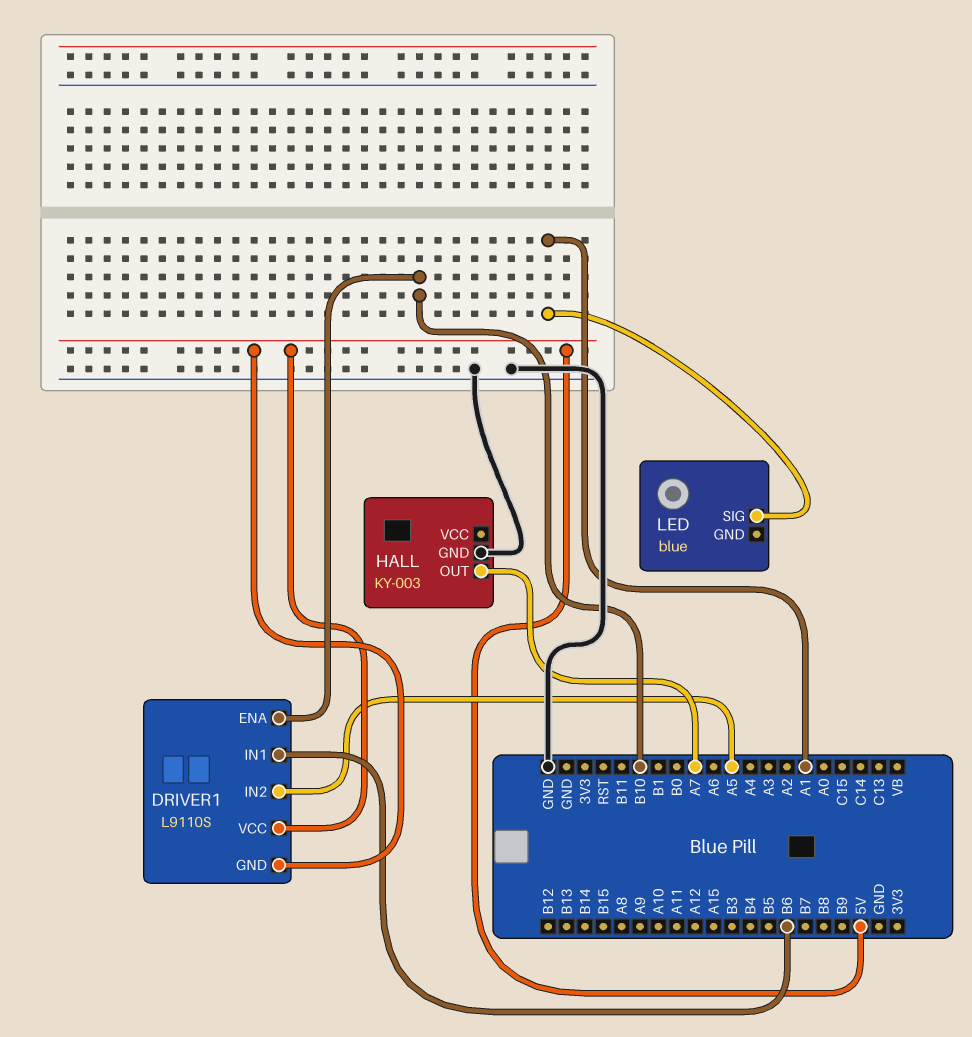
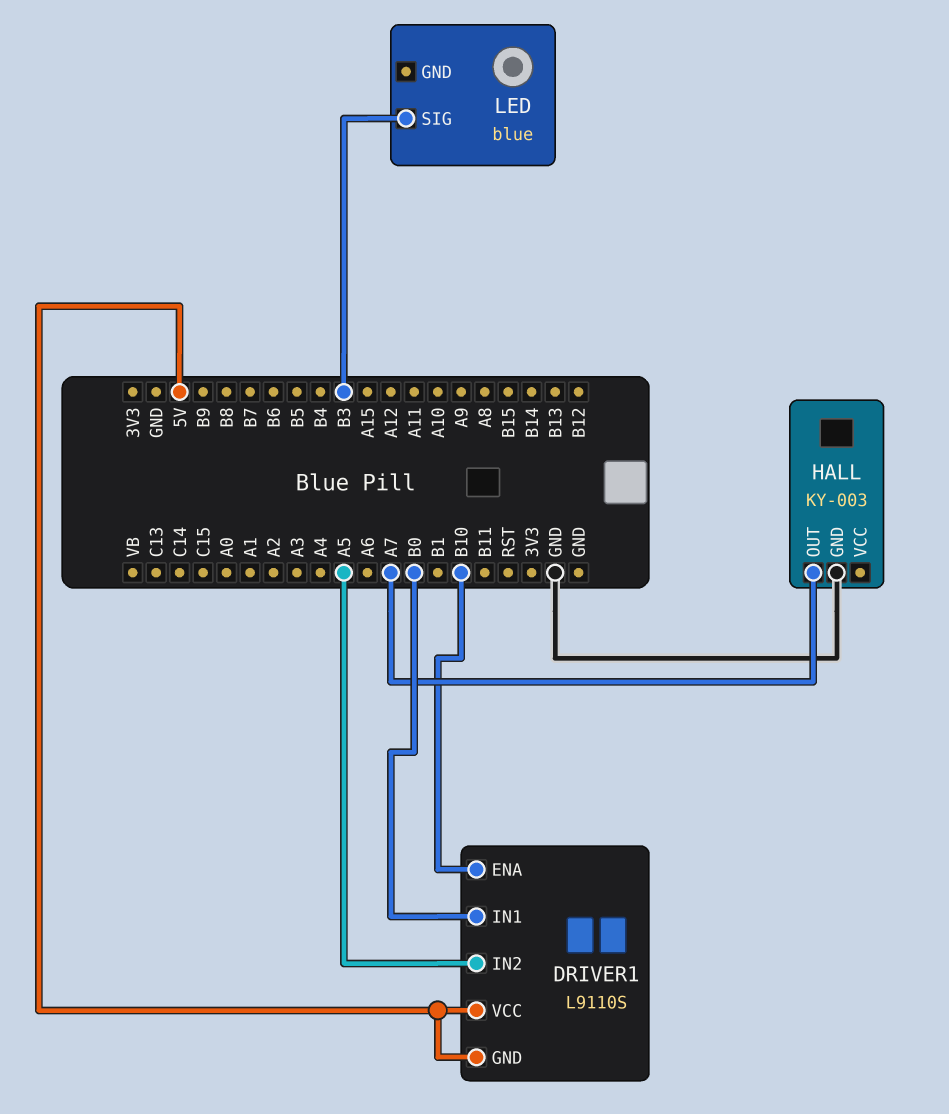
DRIVER1 pin IN1: B6 -> B0
LED pin SIG: A1 -> B3

